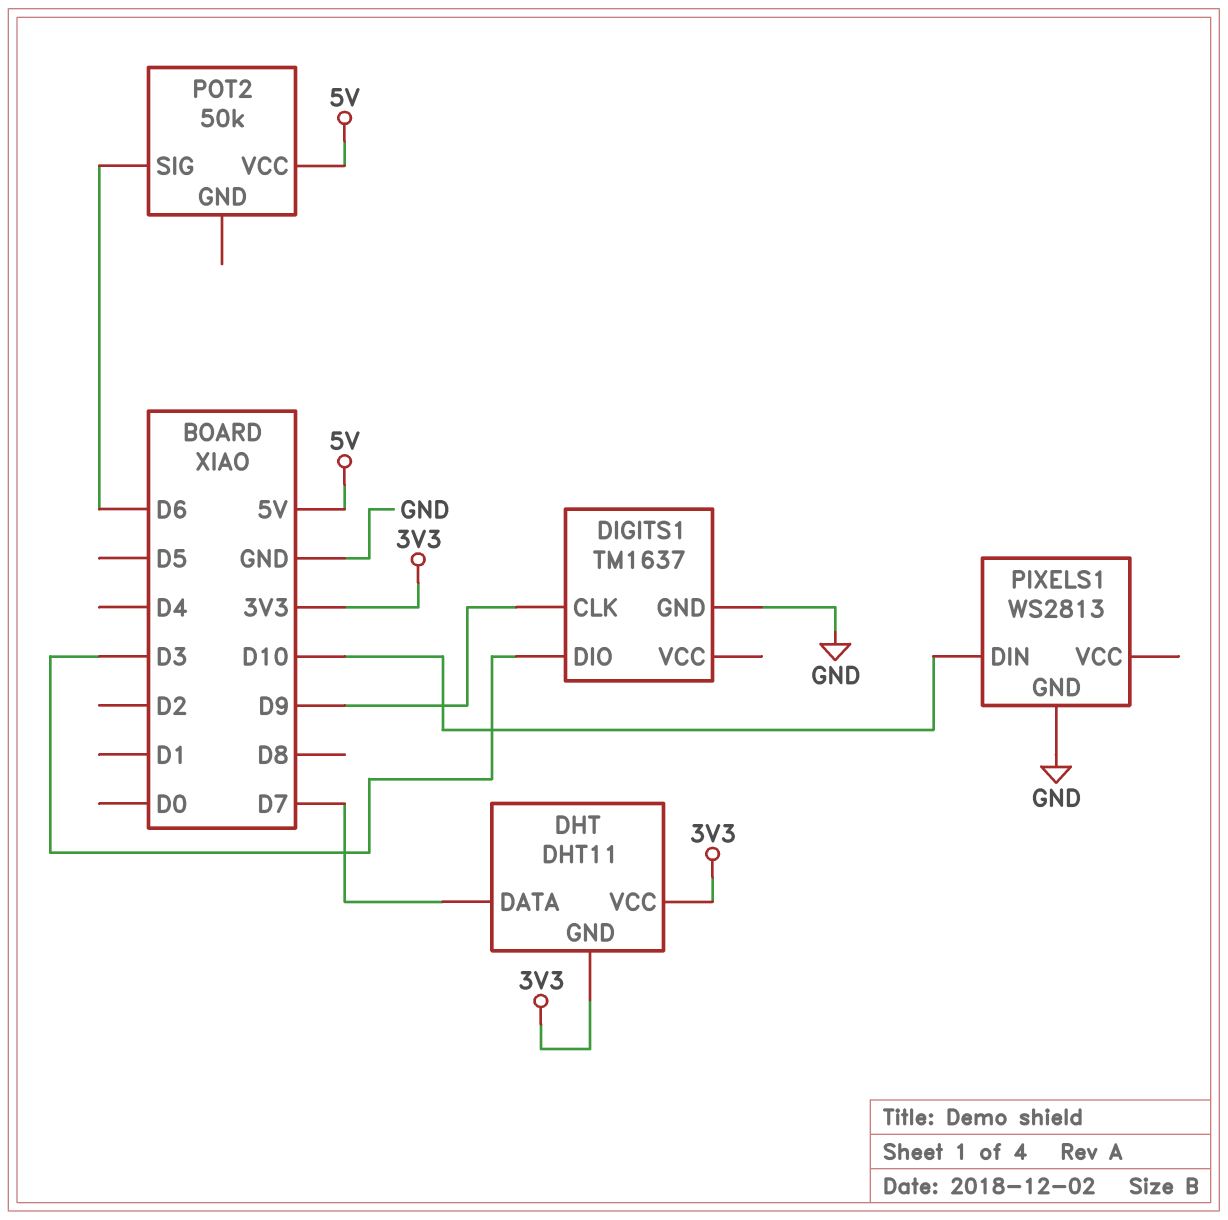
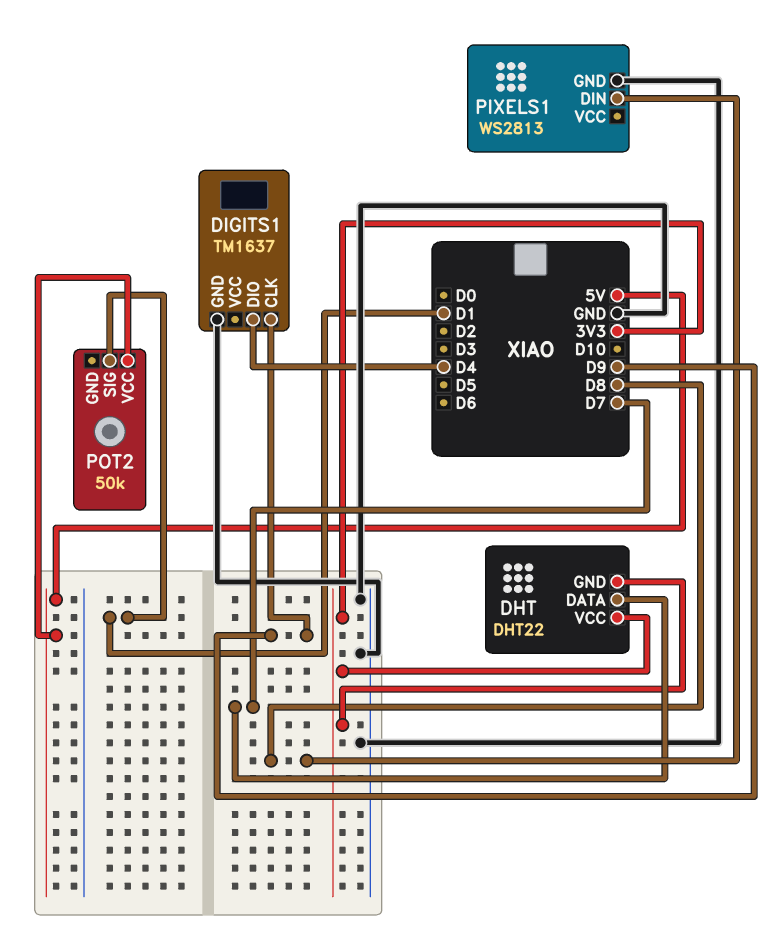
DHT: DHT11 -> DHT22
DIGITS1 pin DIO: D3 -> D4
PIXELS1 pin DIN: D10 -> D8
POT2 pin SIG: D6 -> D1

